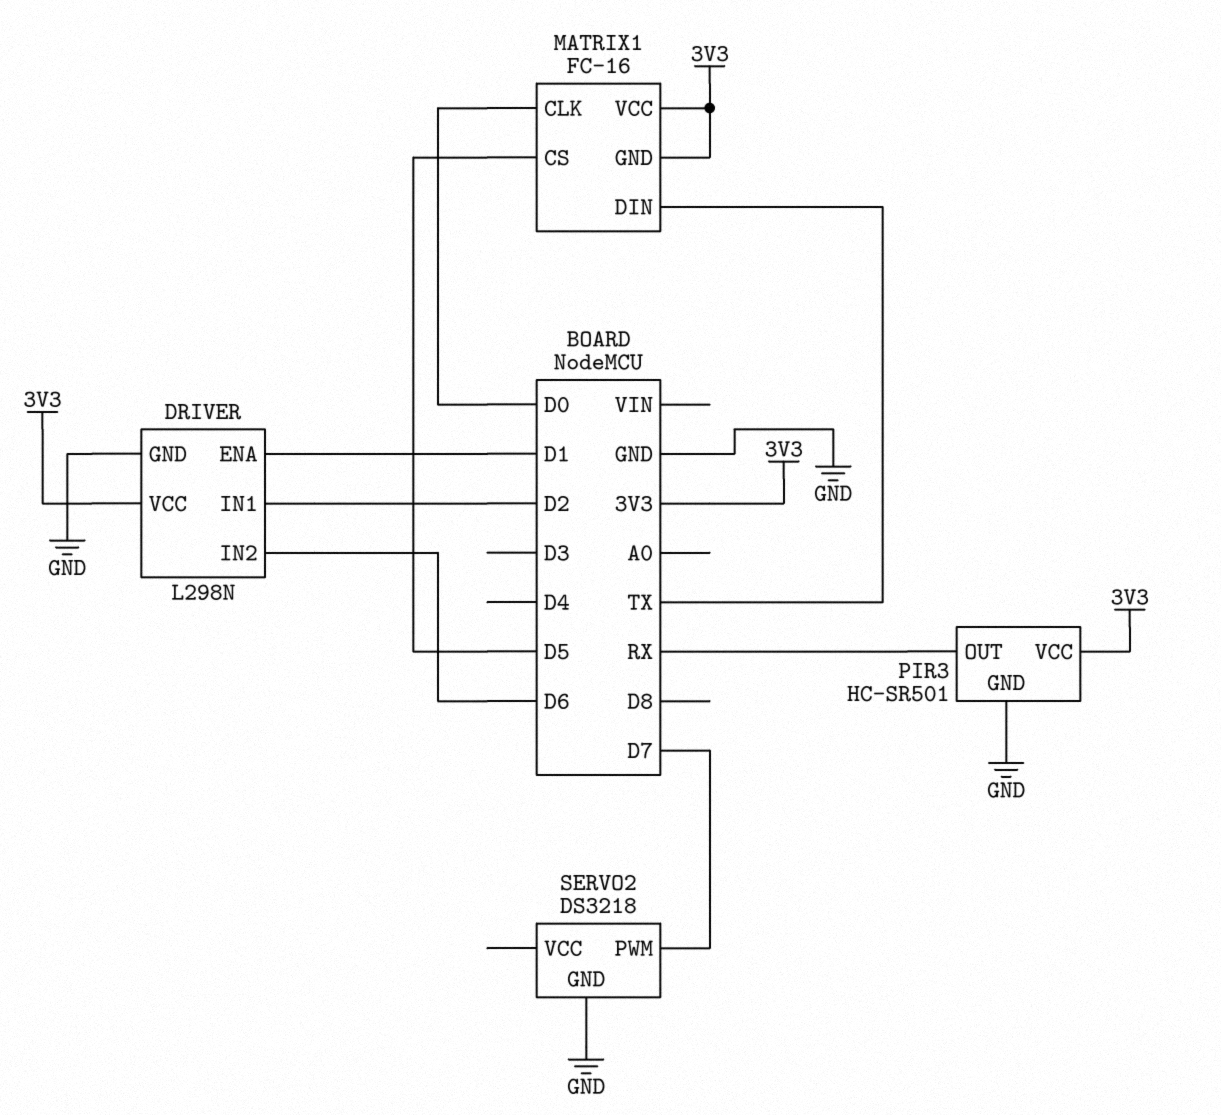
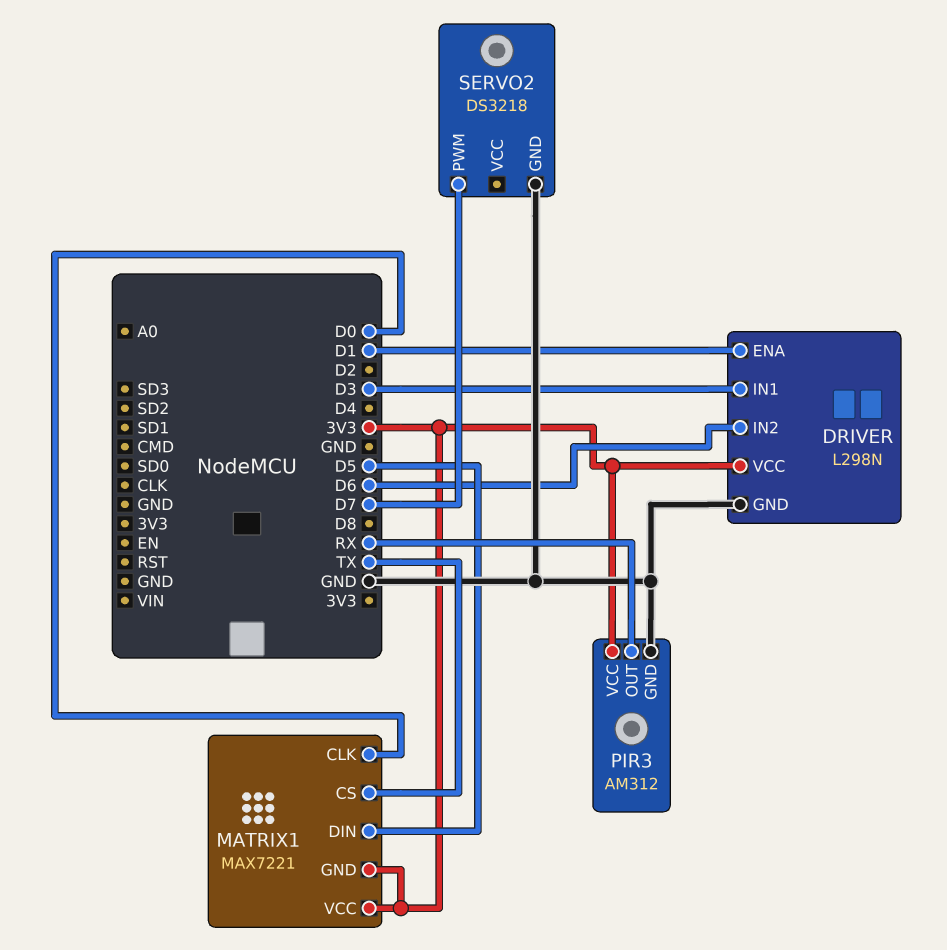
DRIVER pin IN1: D2 -> D3
MATRIX1: FC-16 -> MAX7221
MATRIX1 pin CS: D5 -> TX
MATRIX1 pin DIN: TX -> D5
PIR3: HC-SR501 -> AM312

